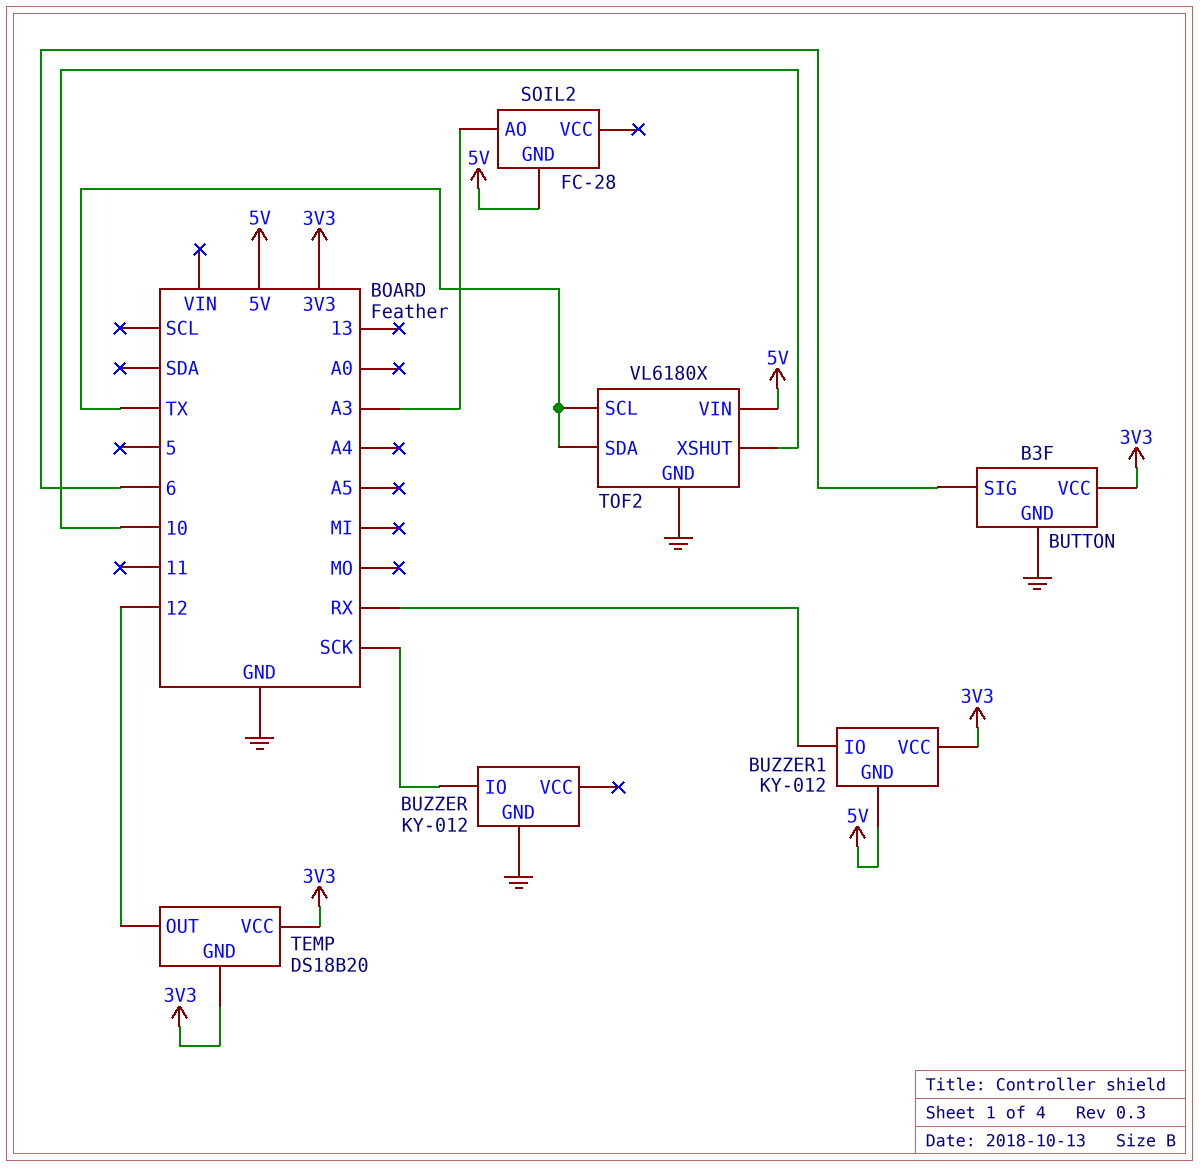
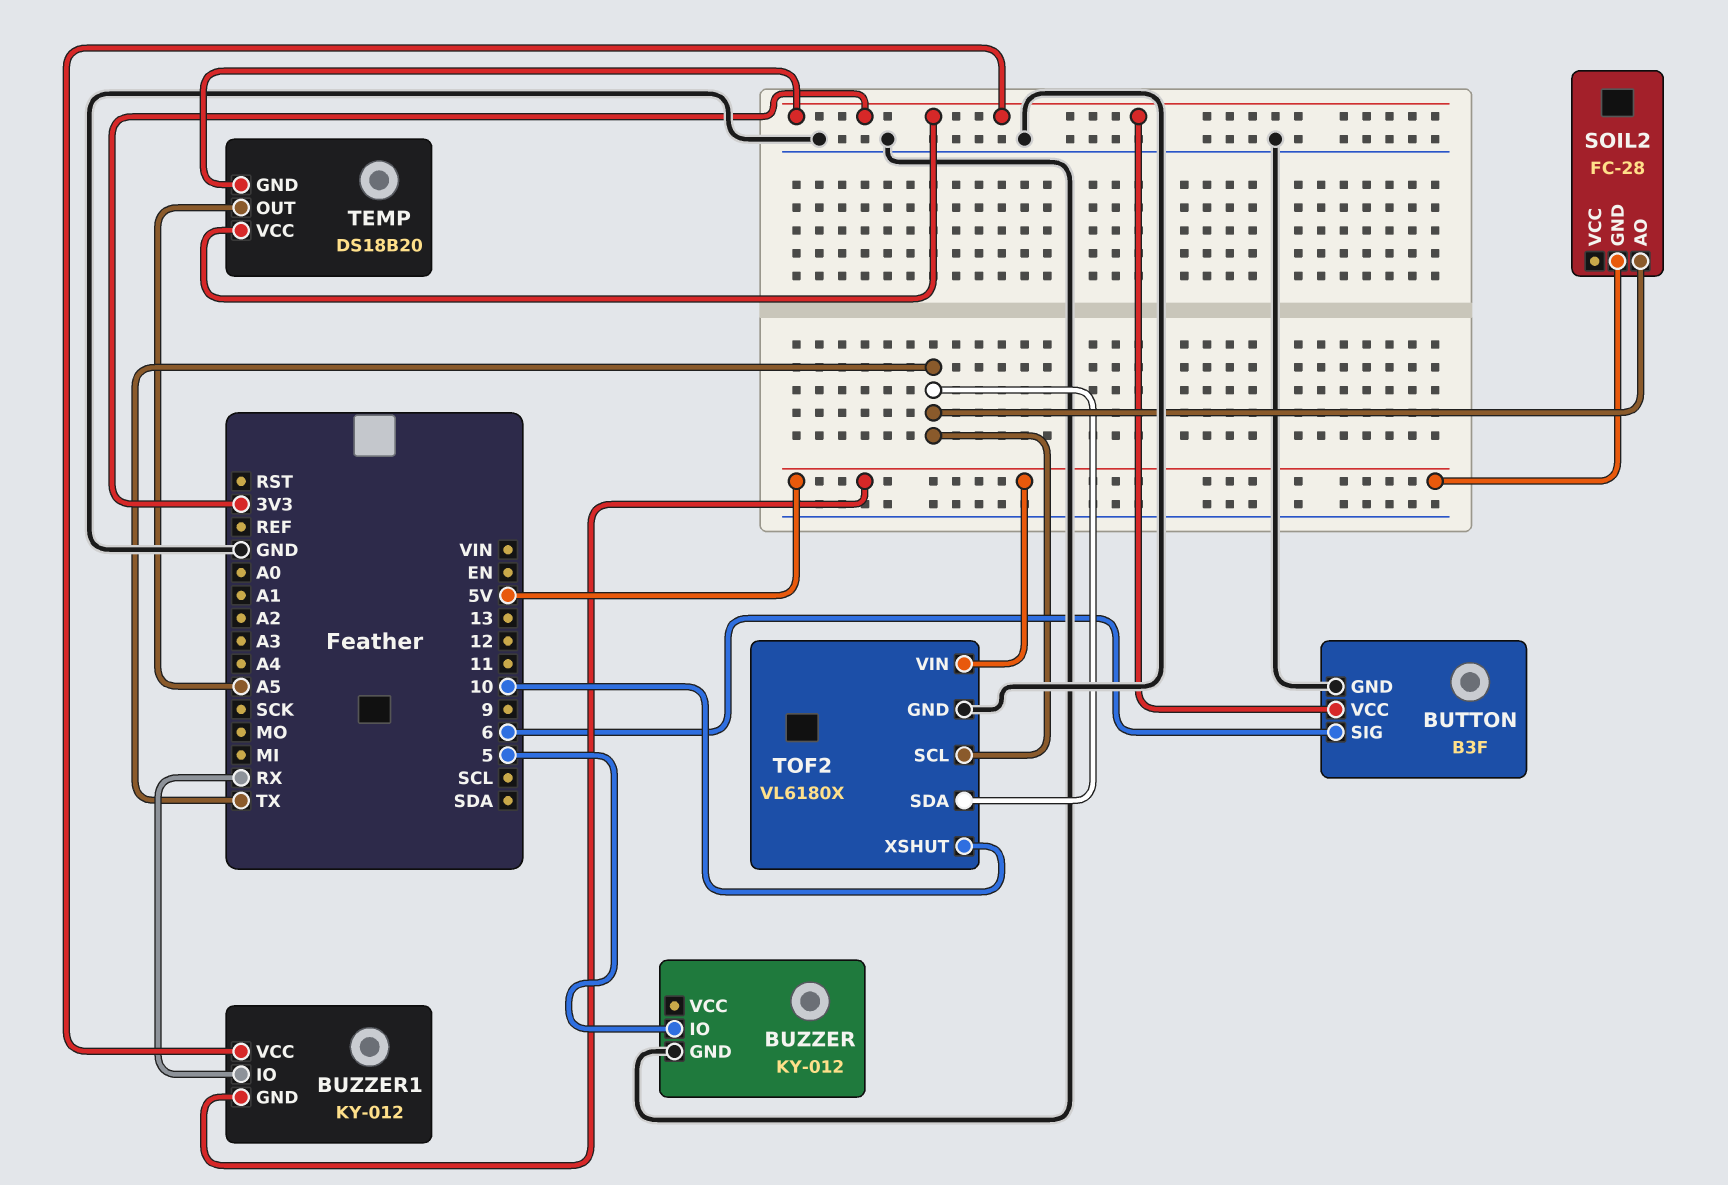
BUZZER pin IO: SCK -> 5
SOIL2 pin AO: A3 -> TX
TEMP pin OUT: 12 -> A5

